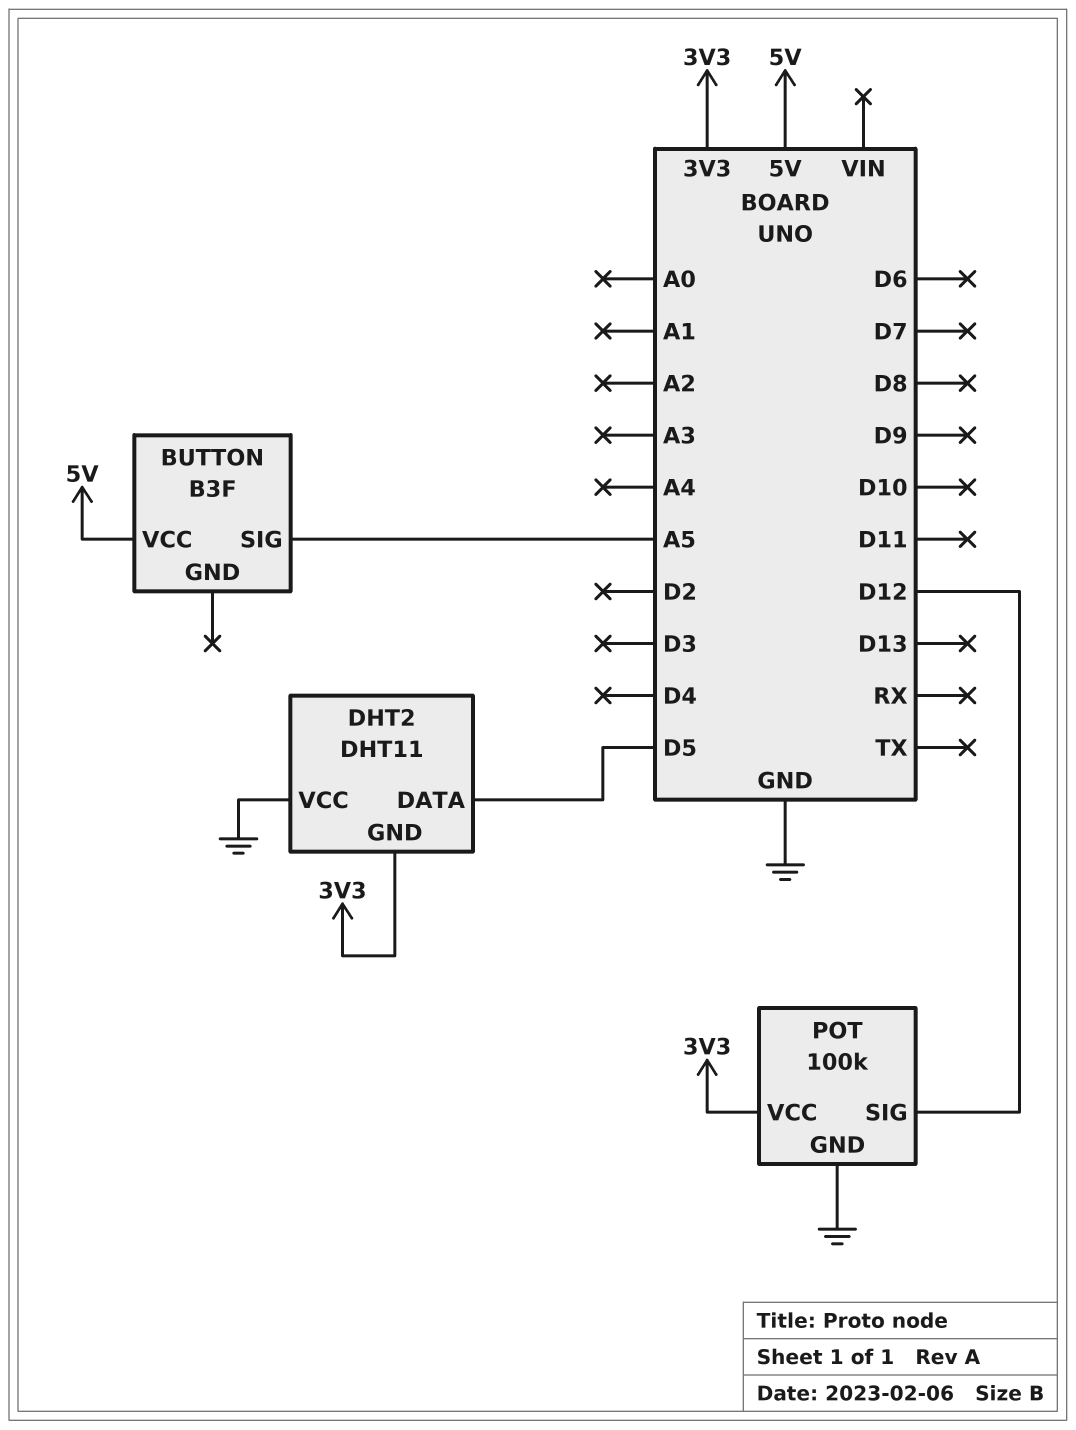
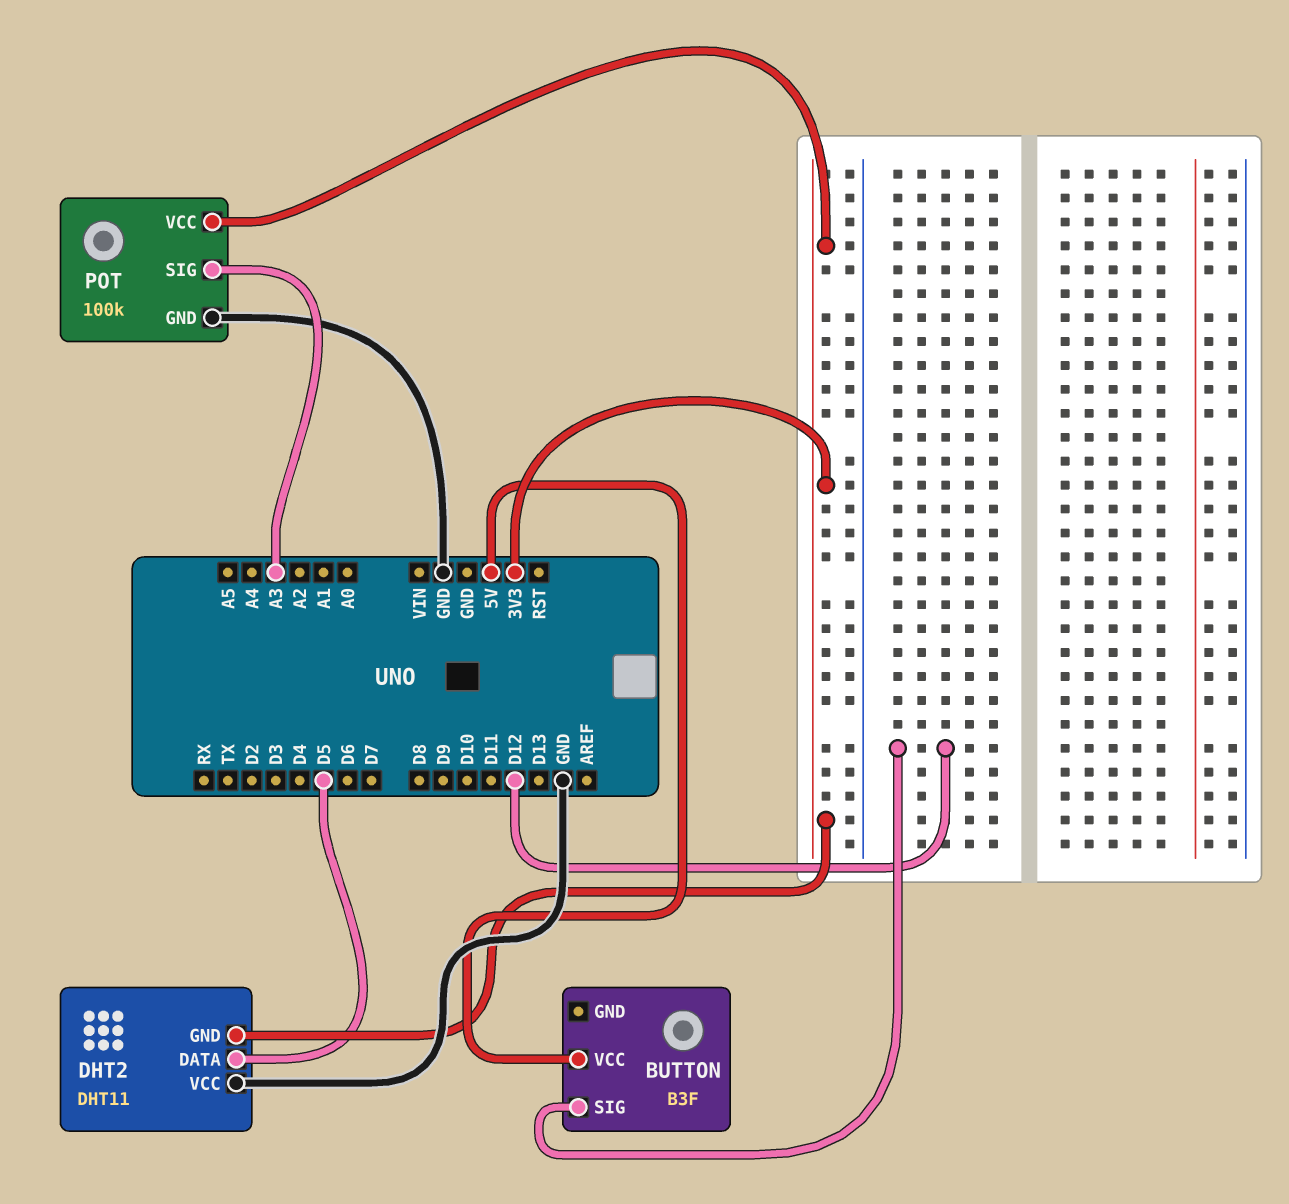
BUTTON pin SIG: A5 -> D12
POT pin SIG: D12 -> A3

